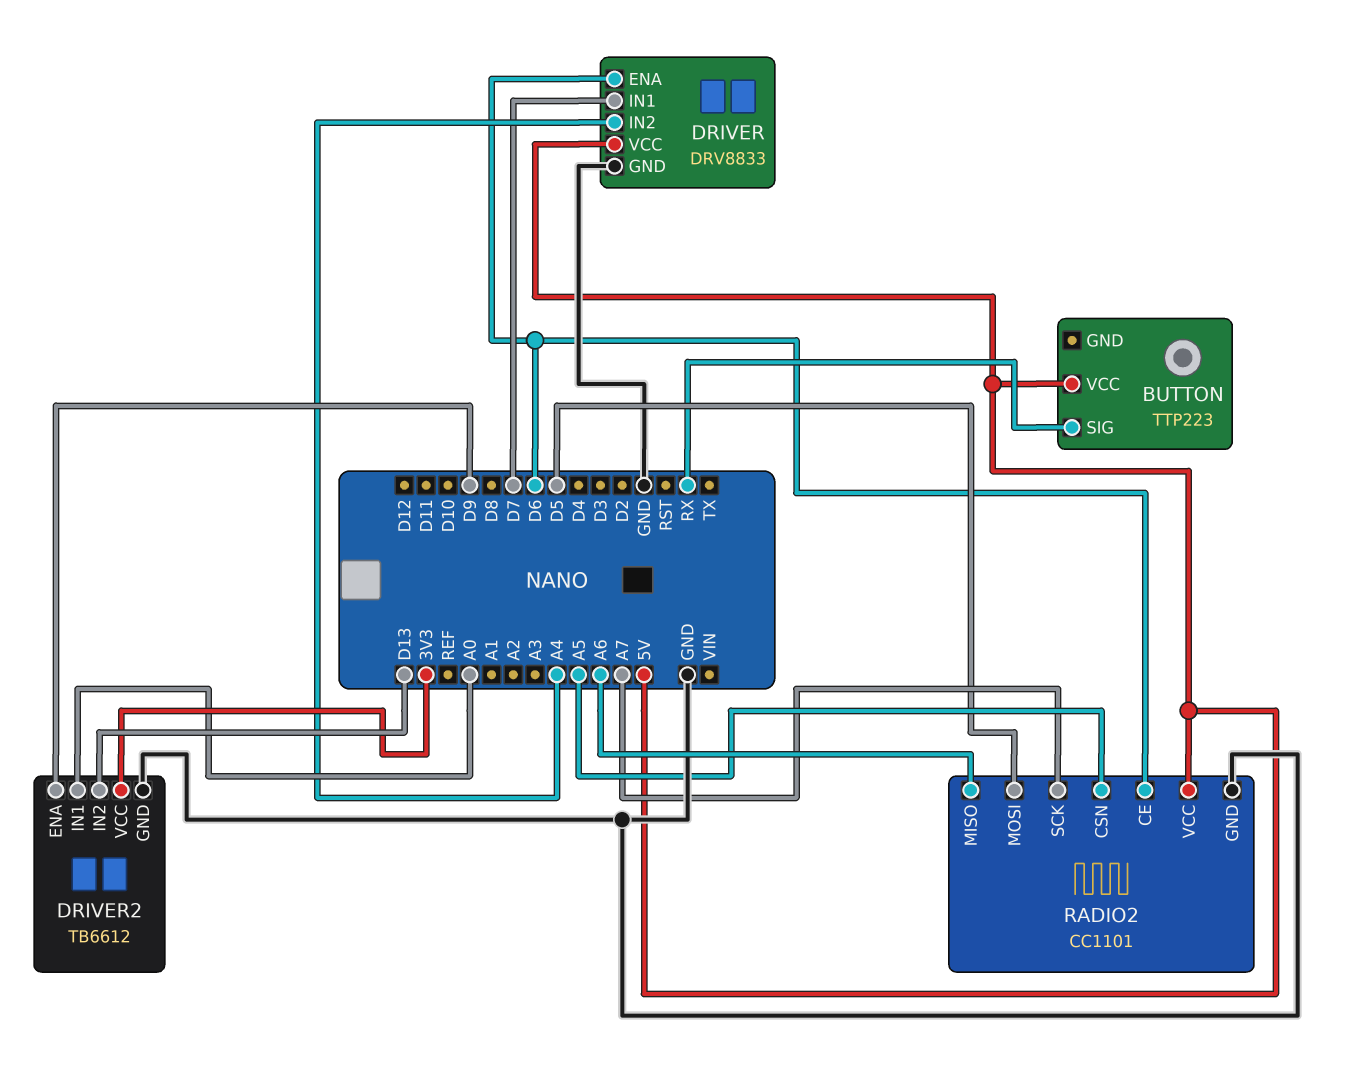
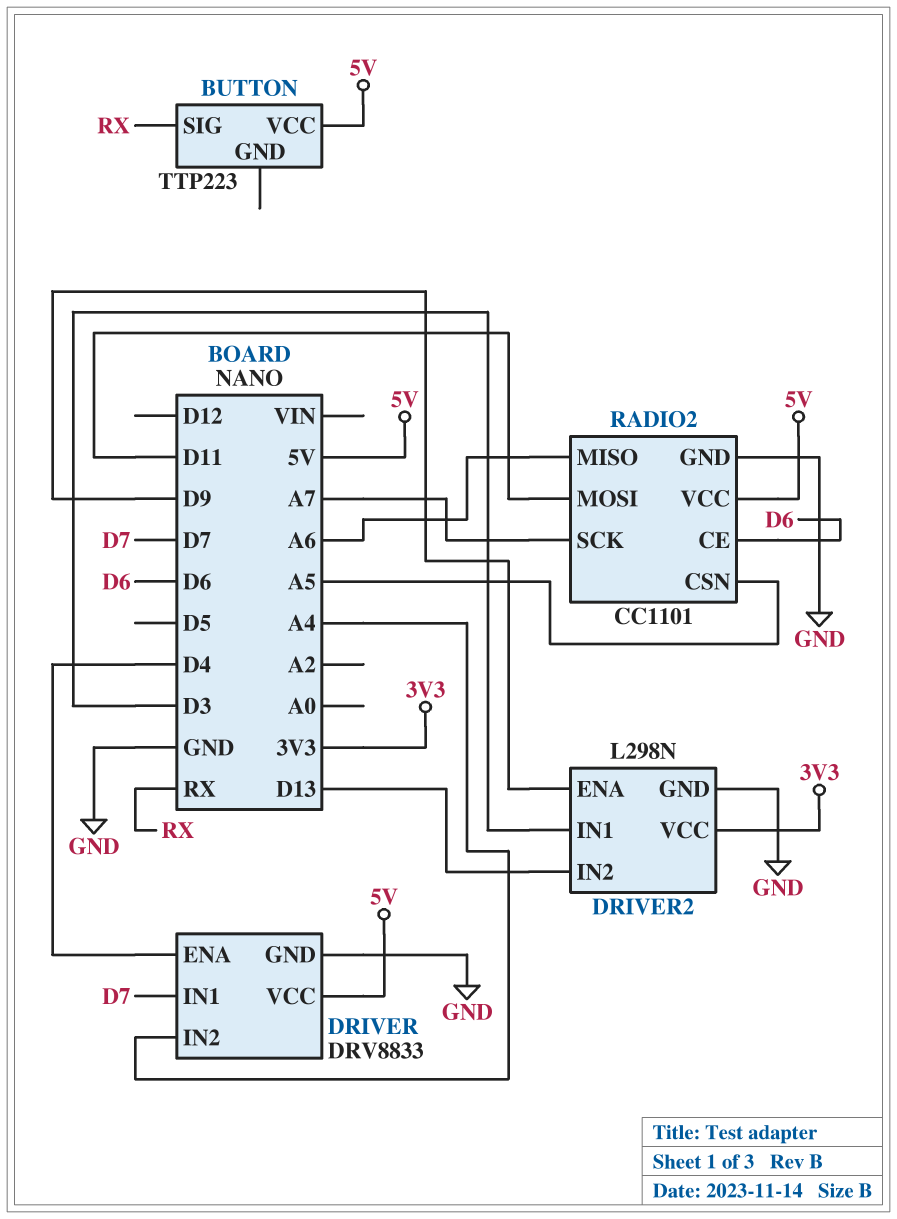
DRIVER pin ENA: D6 -> D4
DRIVER2: TB6612 -> L298N
DRIVER2 pin IN1: A0 -> D3
RADIO2 pin MOSI: D5 -> D11

